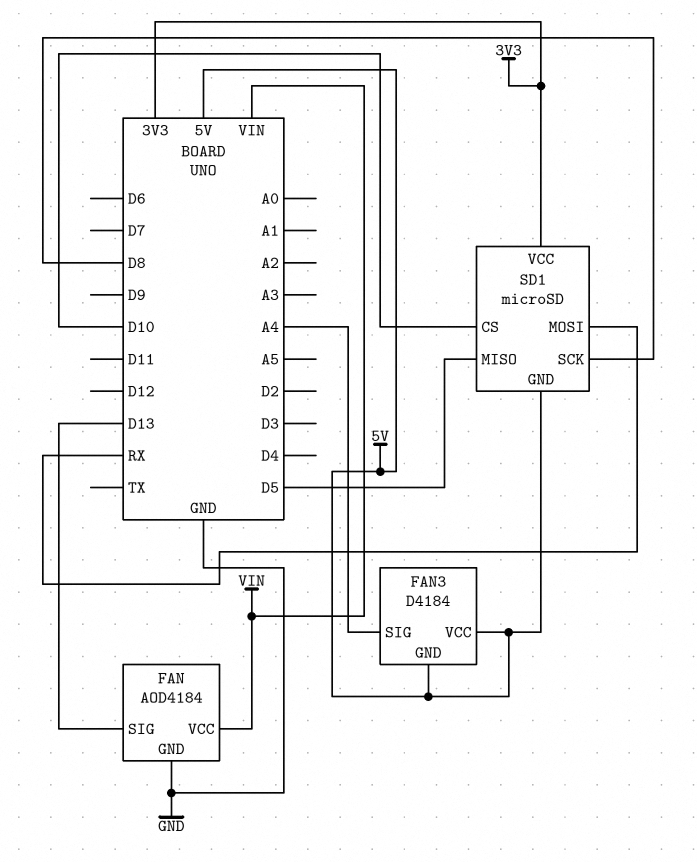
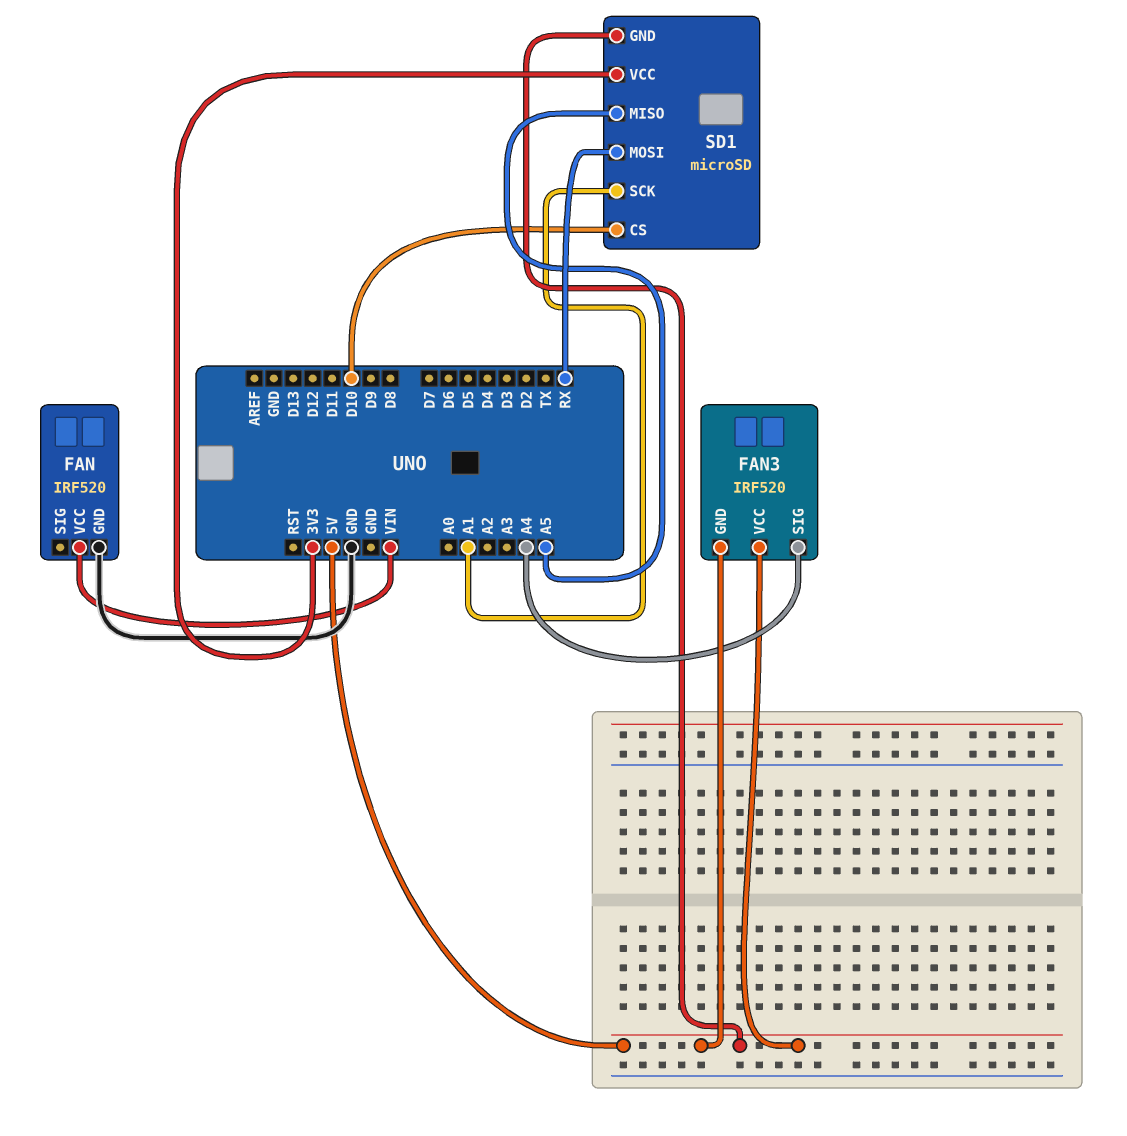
FAN: AOD4184 -> IRF520
FAN pin SIG: D13 -> none
FAN3: D4184 -> IRF520
SD1 pin MISO: D5 -> A5
SD1 pin SCK: D8 -> A1

